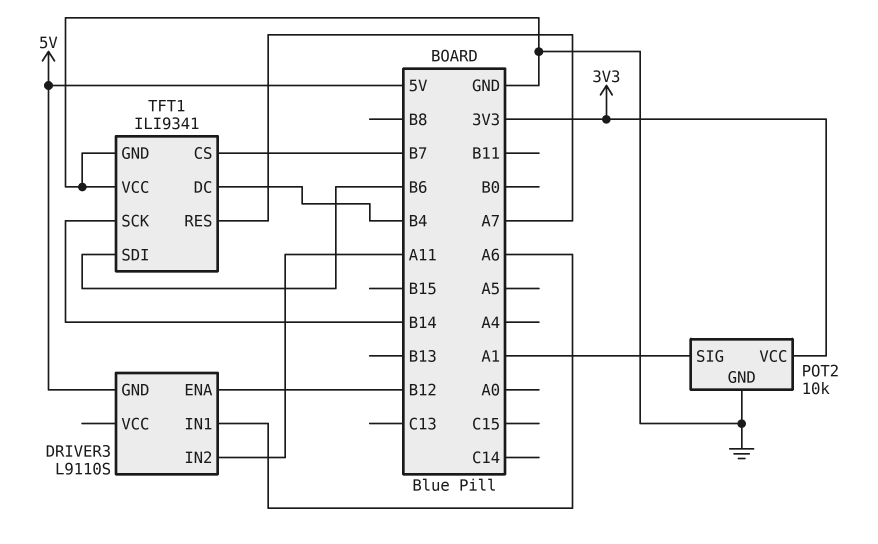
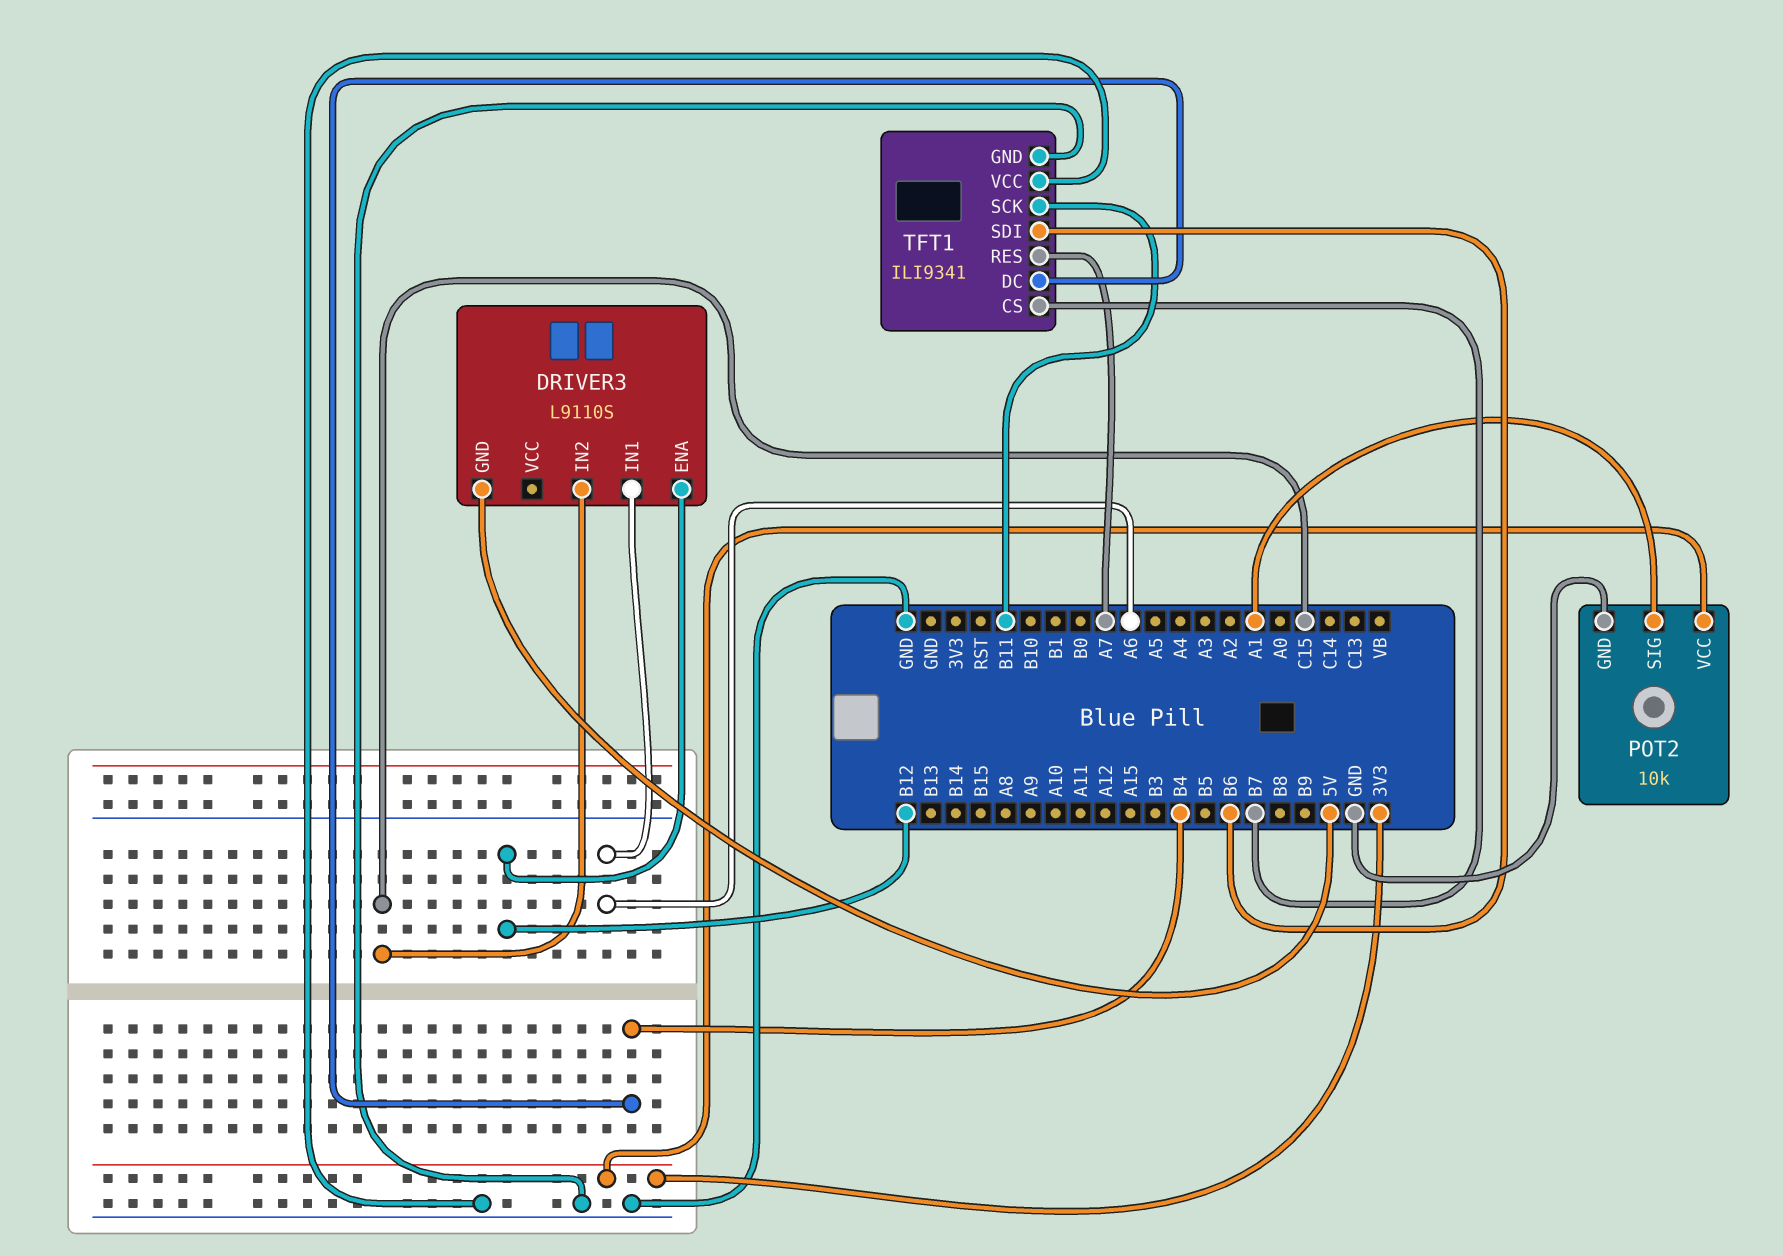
DRIVER3 pin IN2: A11 -> C15
TFT1 pin SCK: B14 -> B11

